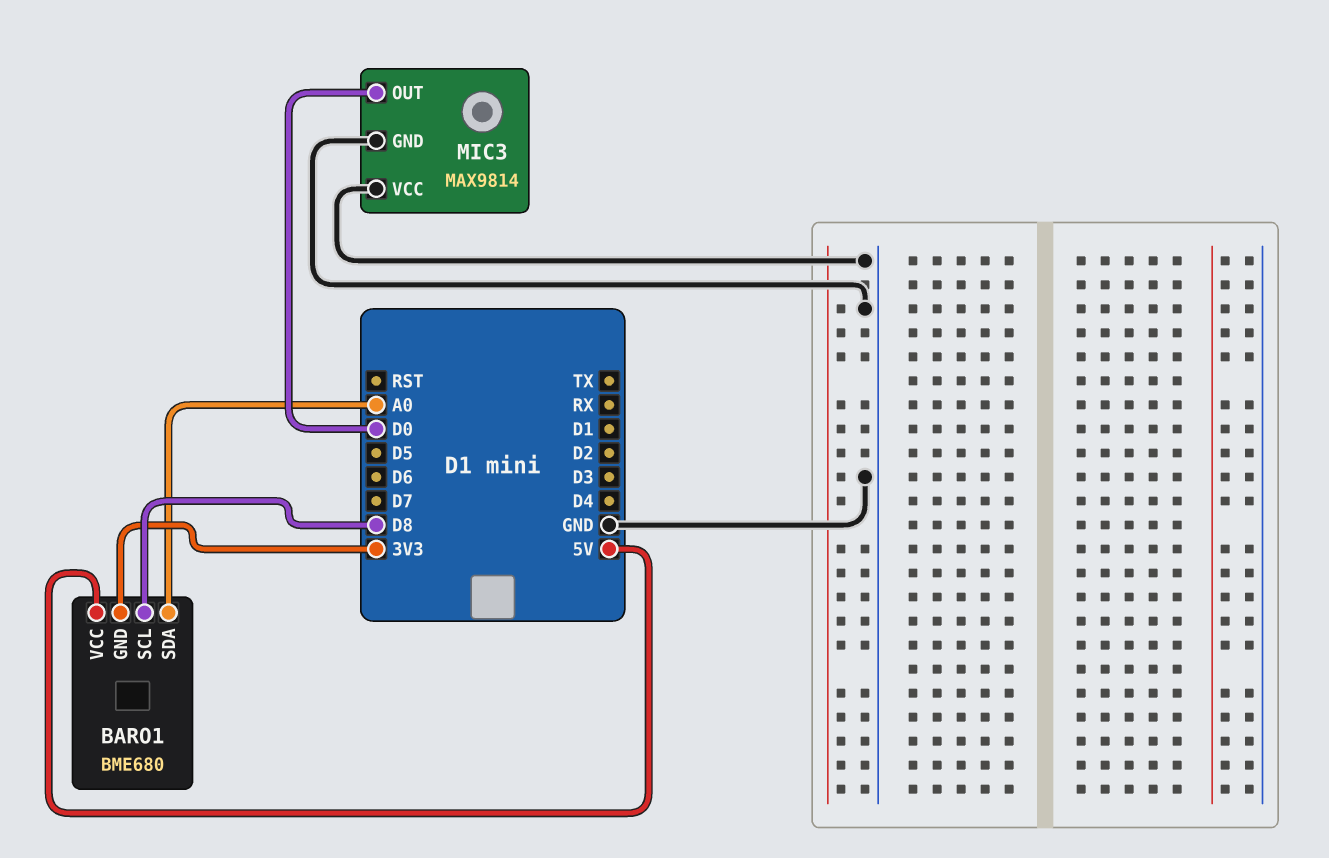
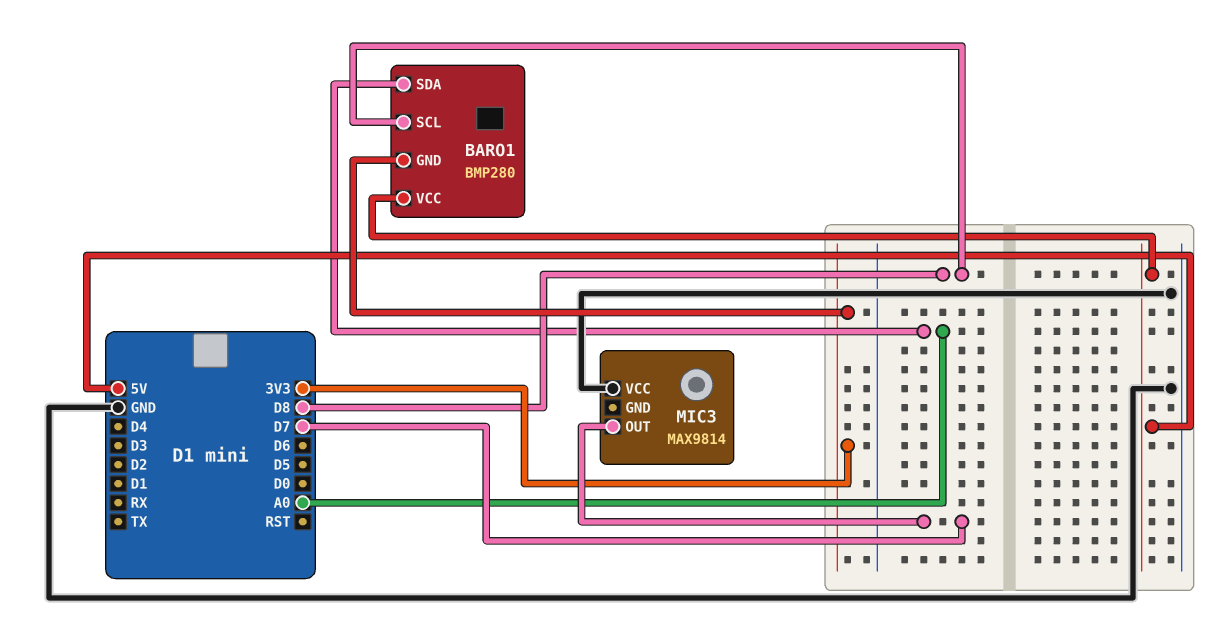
BARO1: BME680 -> BMP280
MIC3 pin GND: GND -> none
MIC3 pin OUT: D0 -> D7

